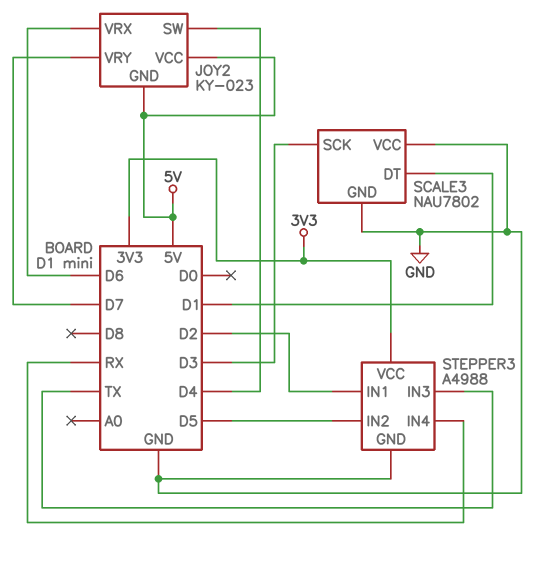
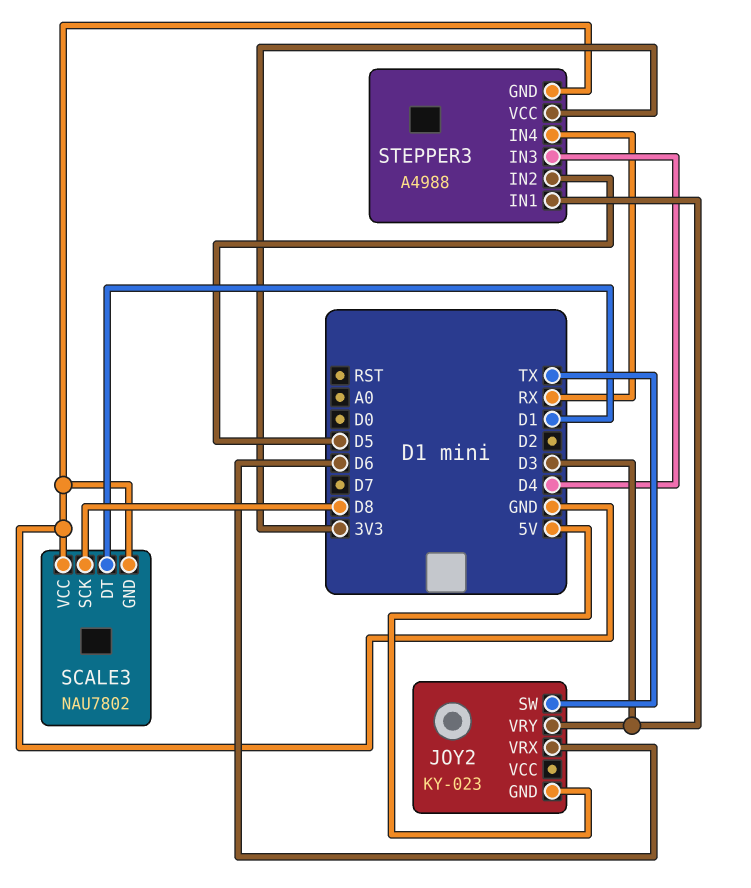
JOY2 pin SW: D4 -> TX
JOY2 pin VCC: 5V -> none
JOY2 pin VRY: D7 -> D3
SCALE3 pin SCK: D3 -> D8
STEPPER3 pin IN1: D2 -> D3
STEPPER3 pin IN3: TX -> D4

